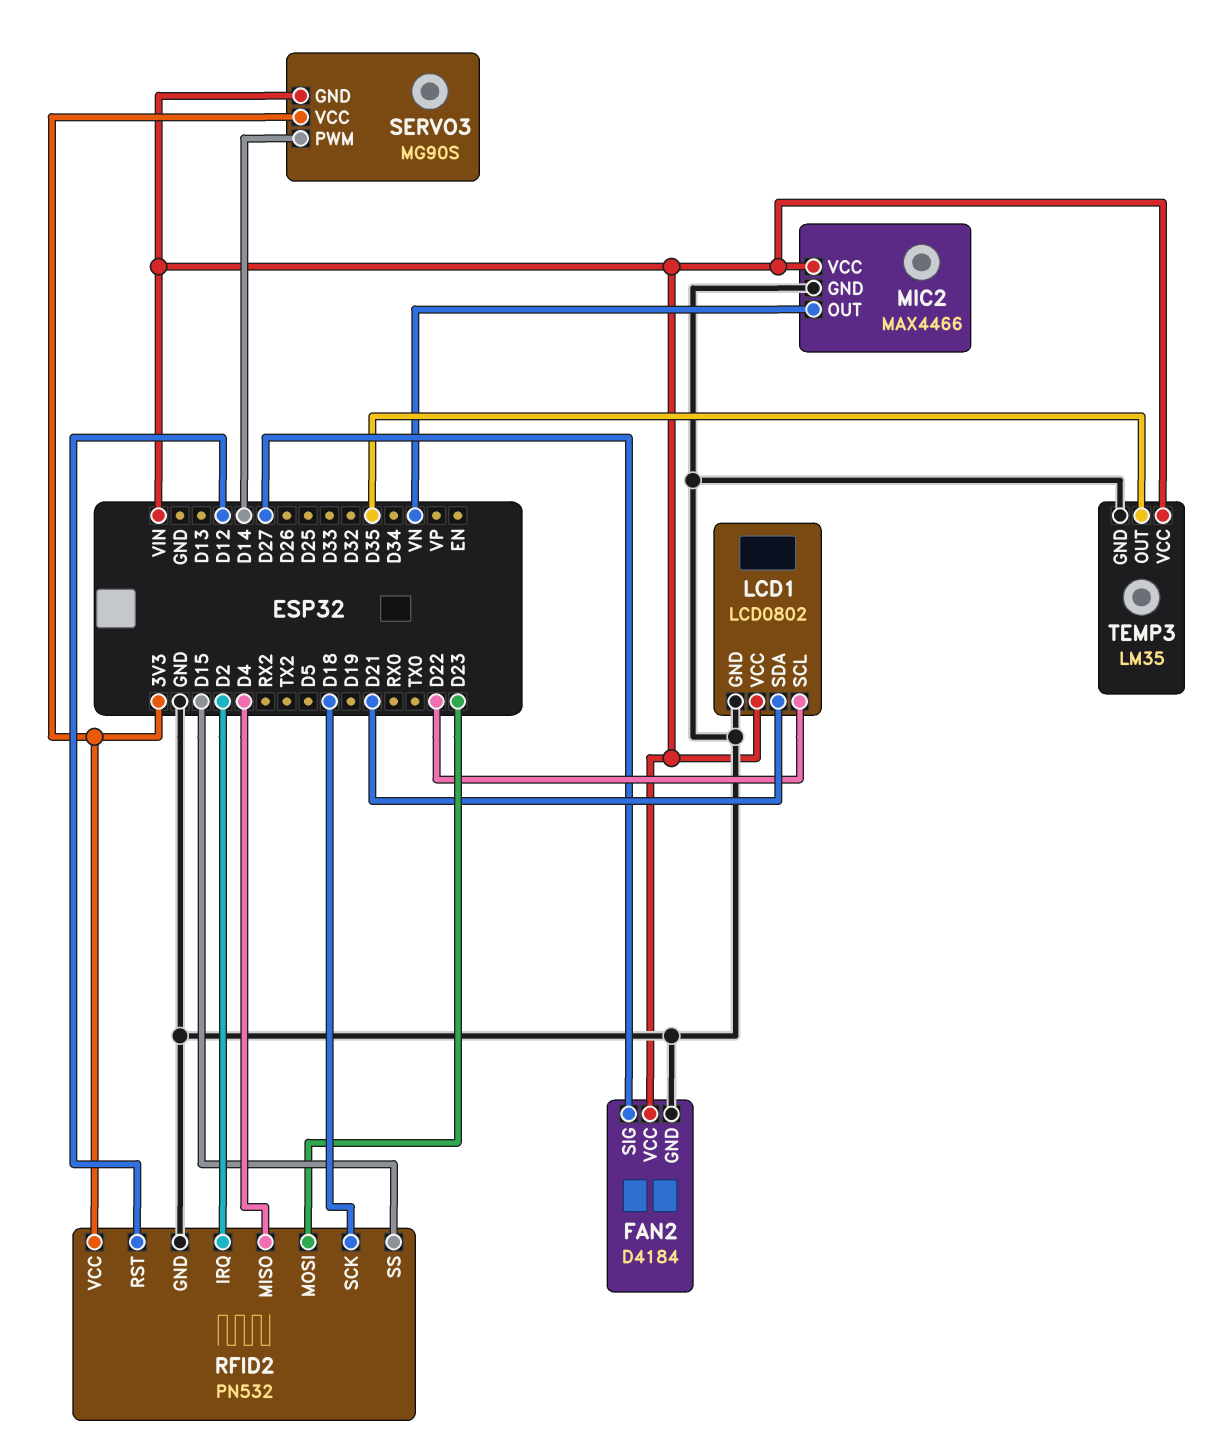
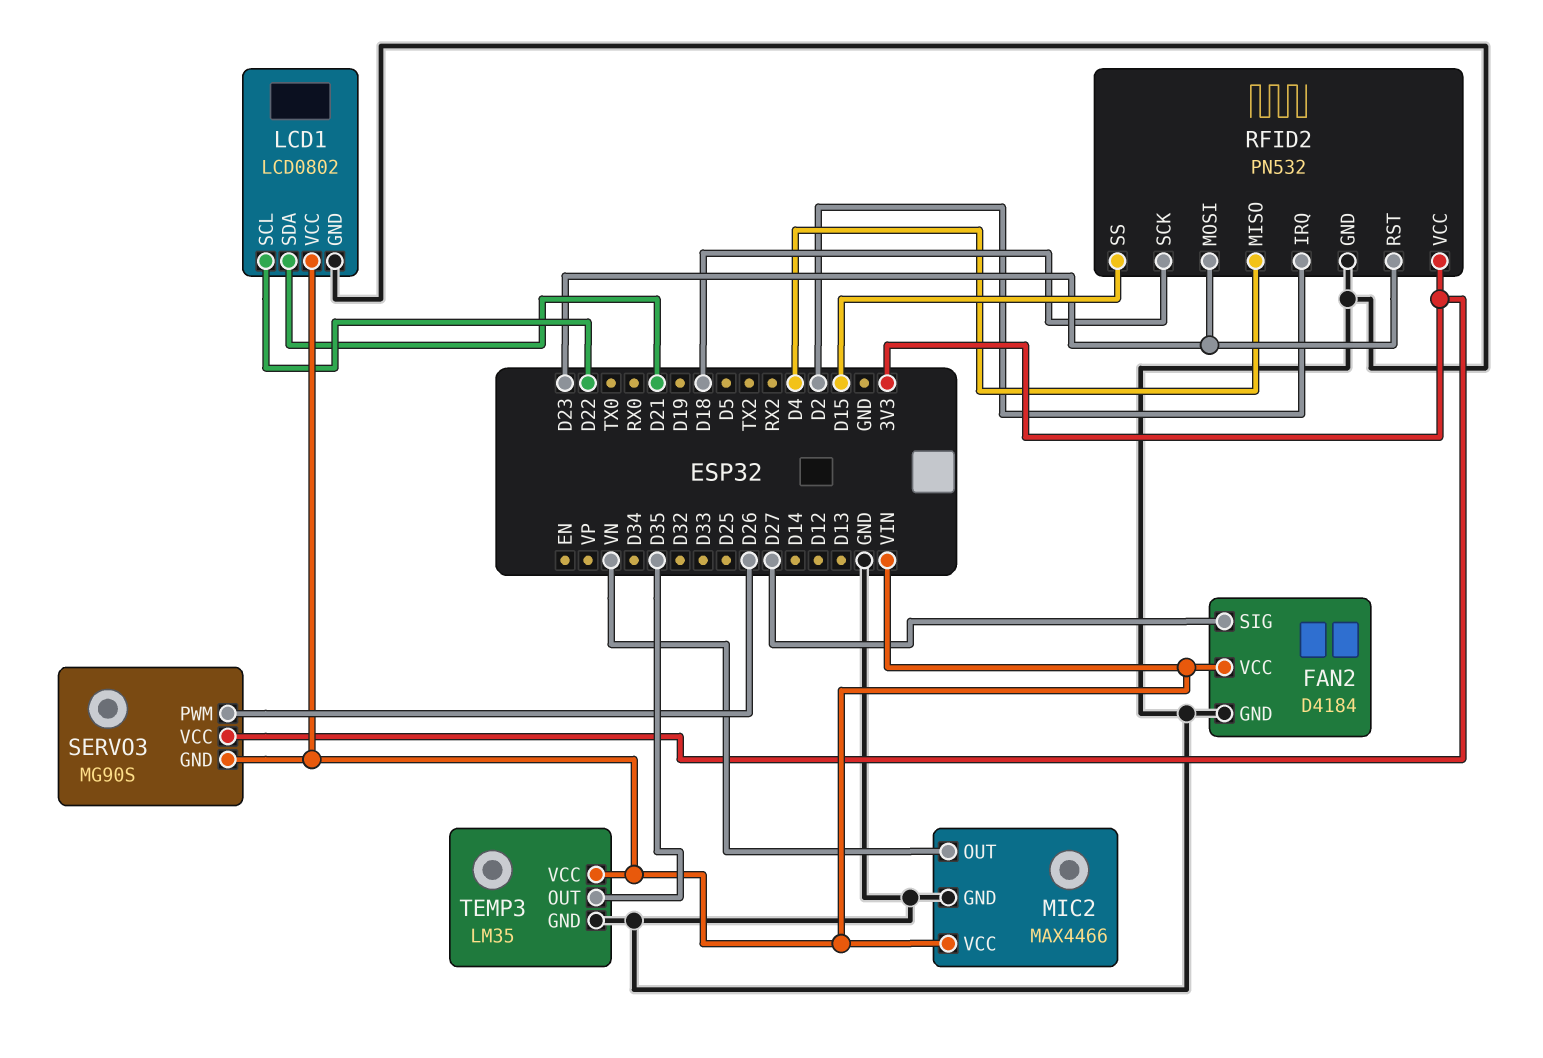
RFID2 pin RST: D12 -> D23
SERVO3 pin PWM: D14 -> D26

